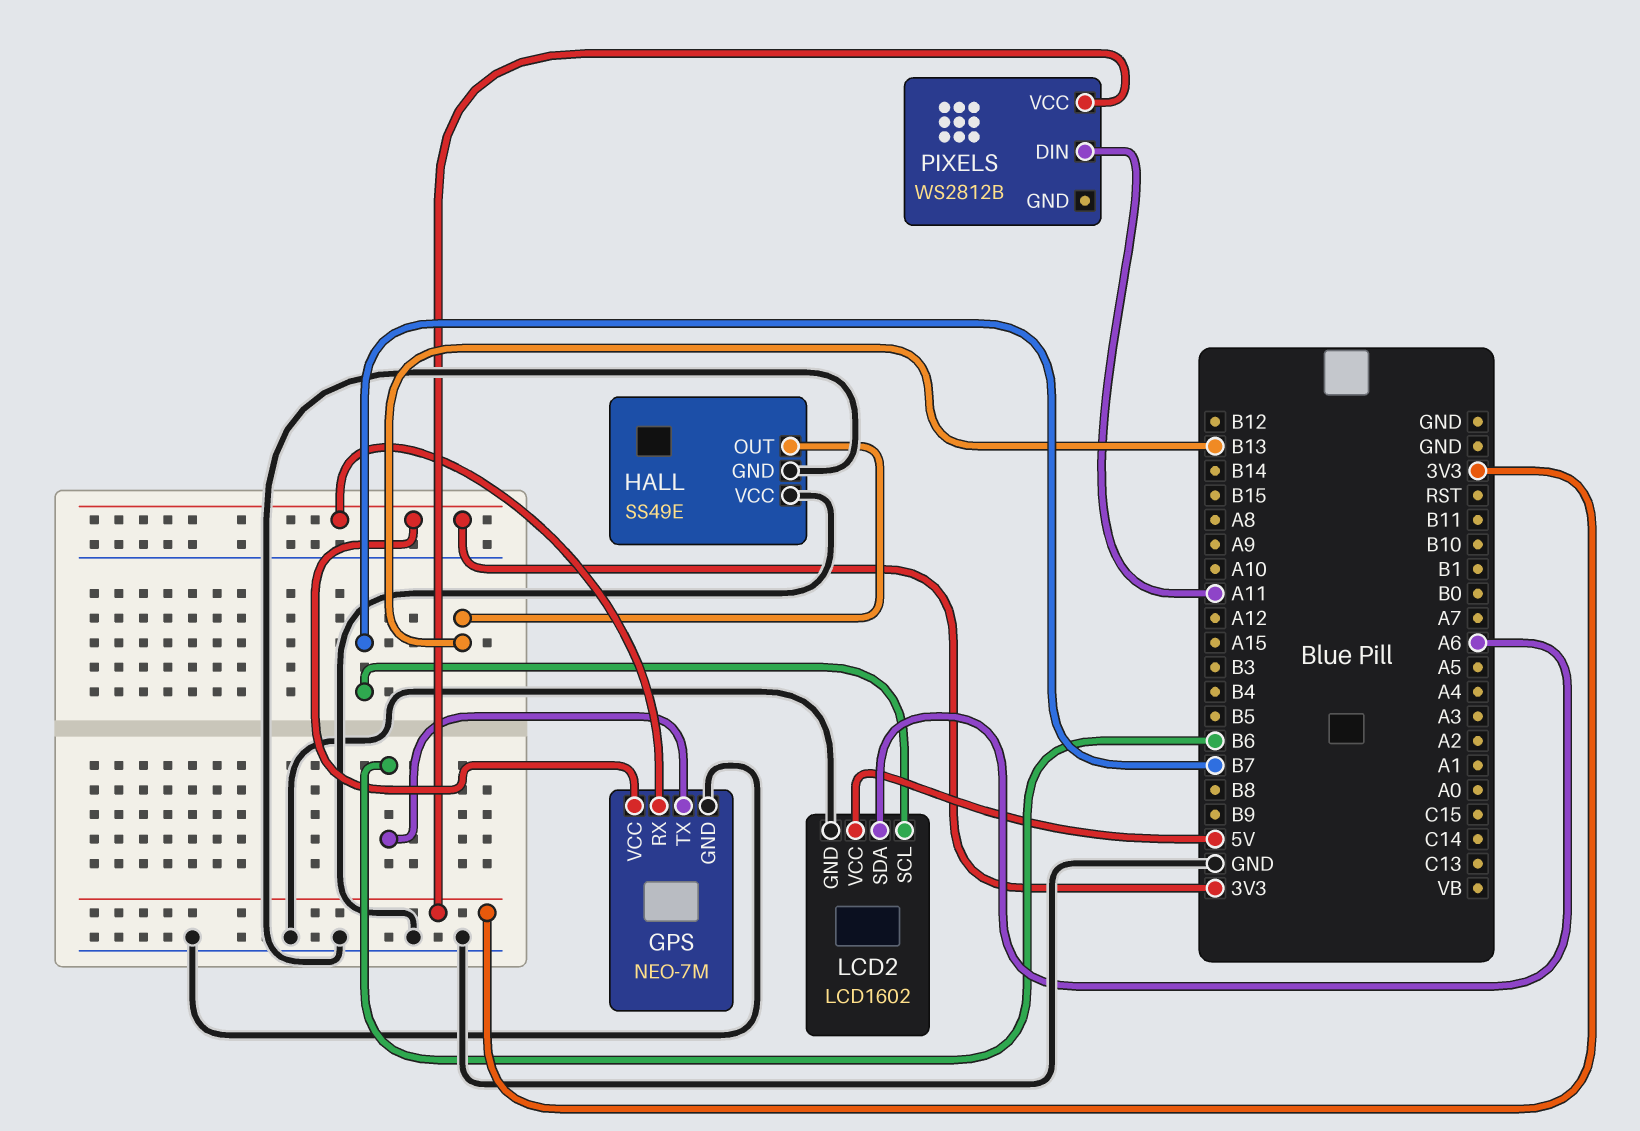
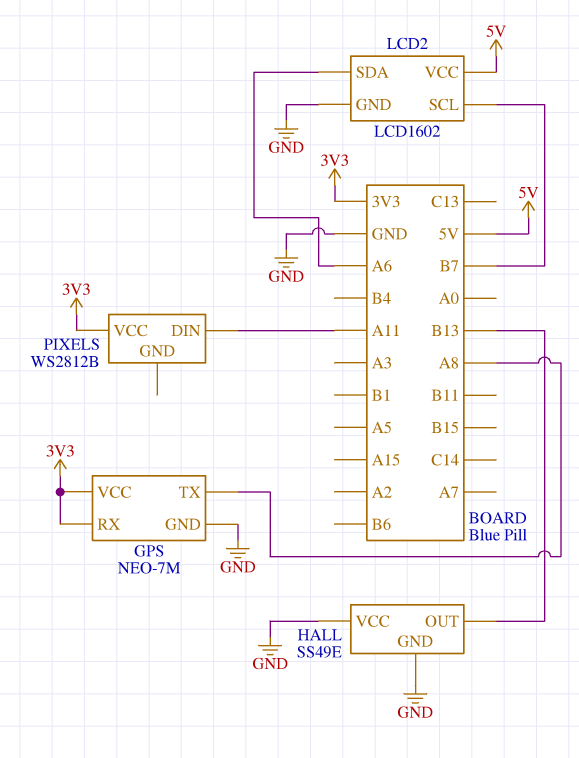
GPS pin TX: B6 -> A8

